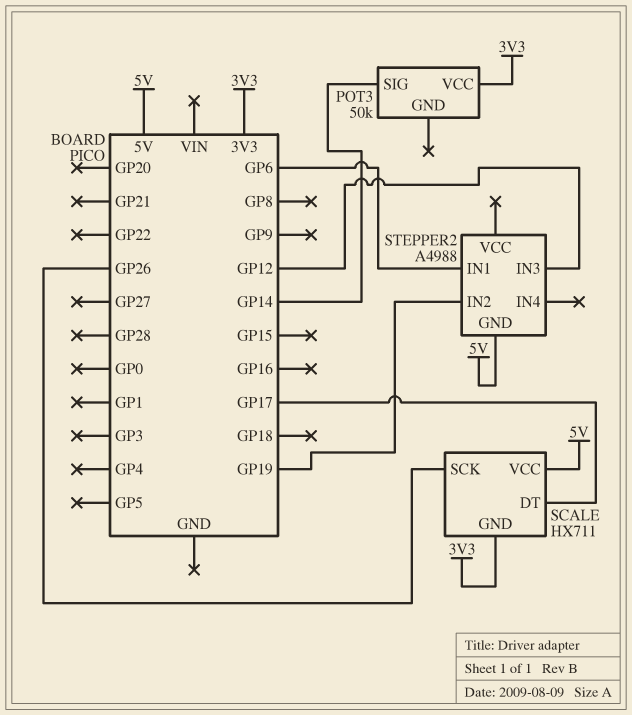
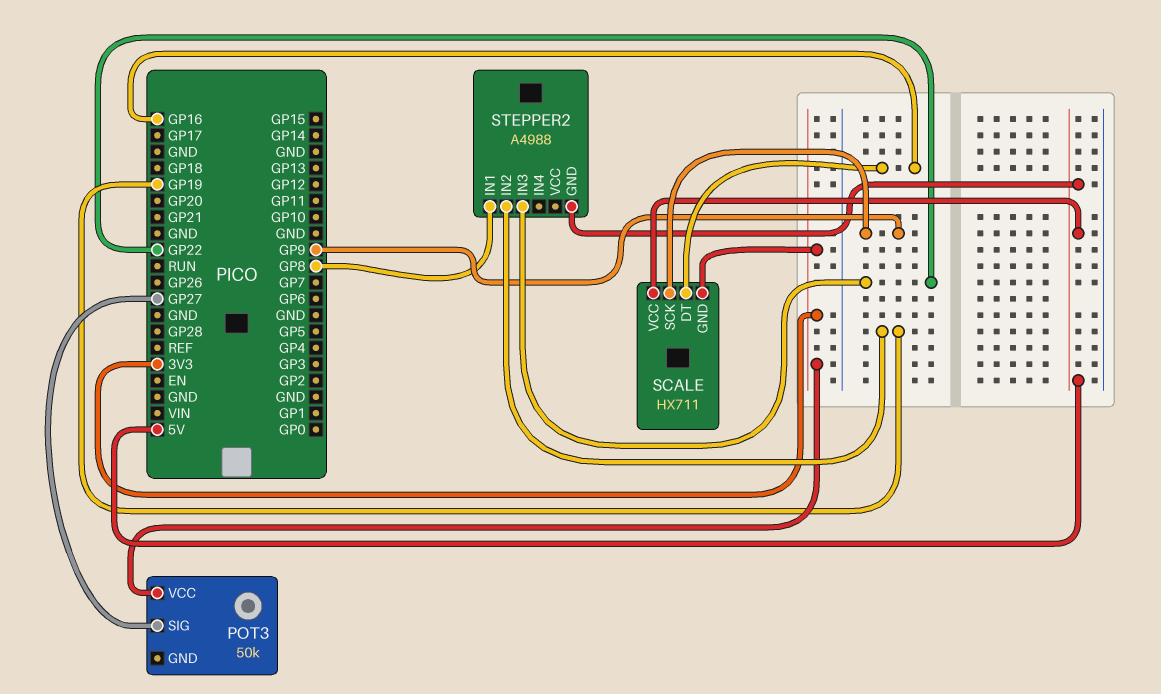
POT3 pin SIG: GP14 -> GP27
SCALE pin DT: GP17 -> GP16
SCALE pin SCK: GP26 -> GP9
STEPPER2 pin IN1: GP6 -> GP8
STEPPER2 pin IN3: GP12 -> GP22

